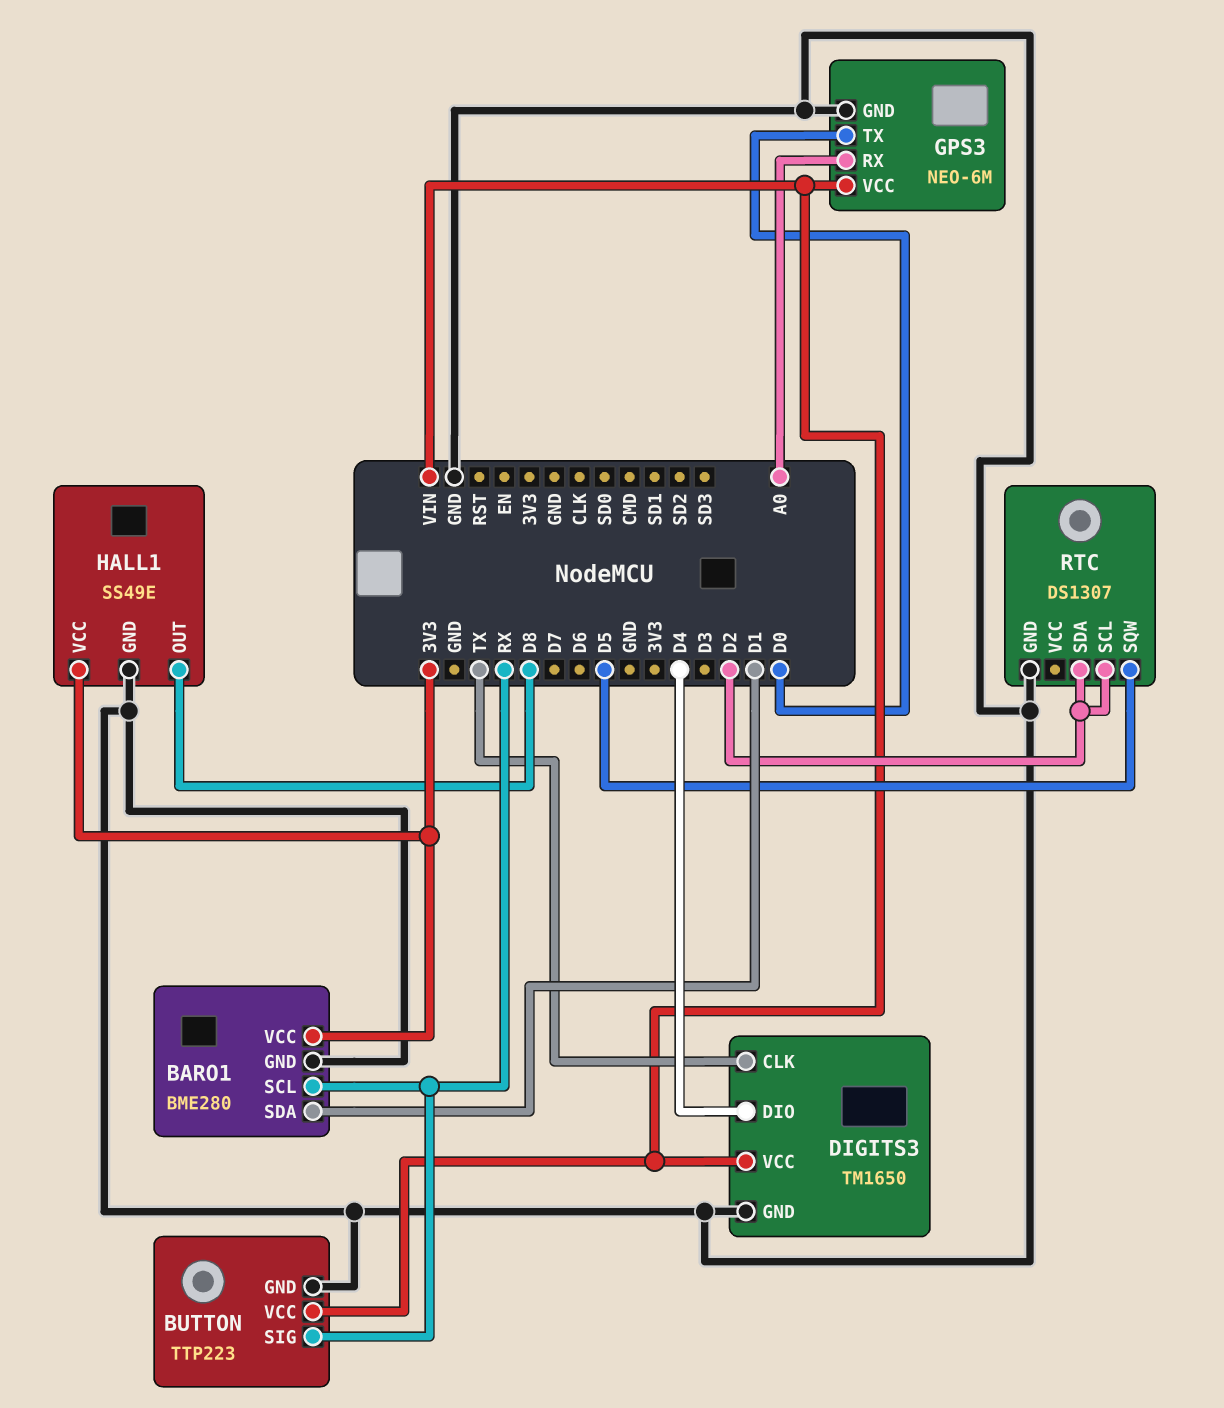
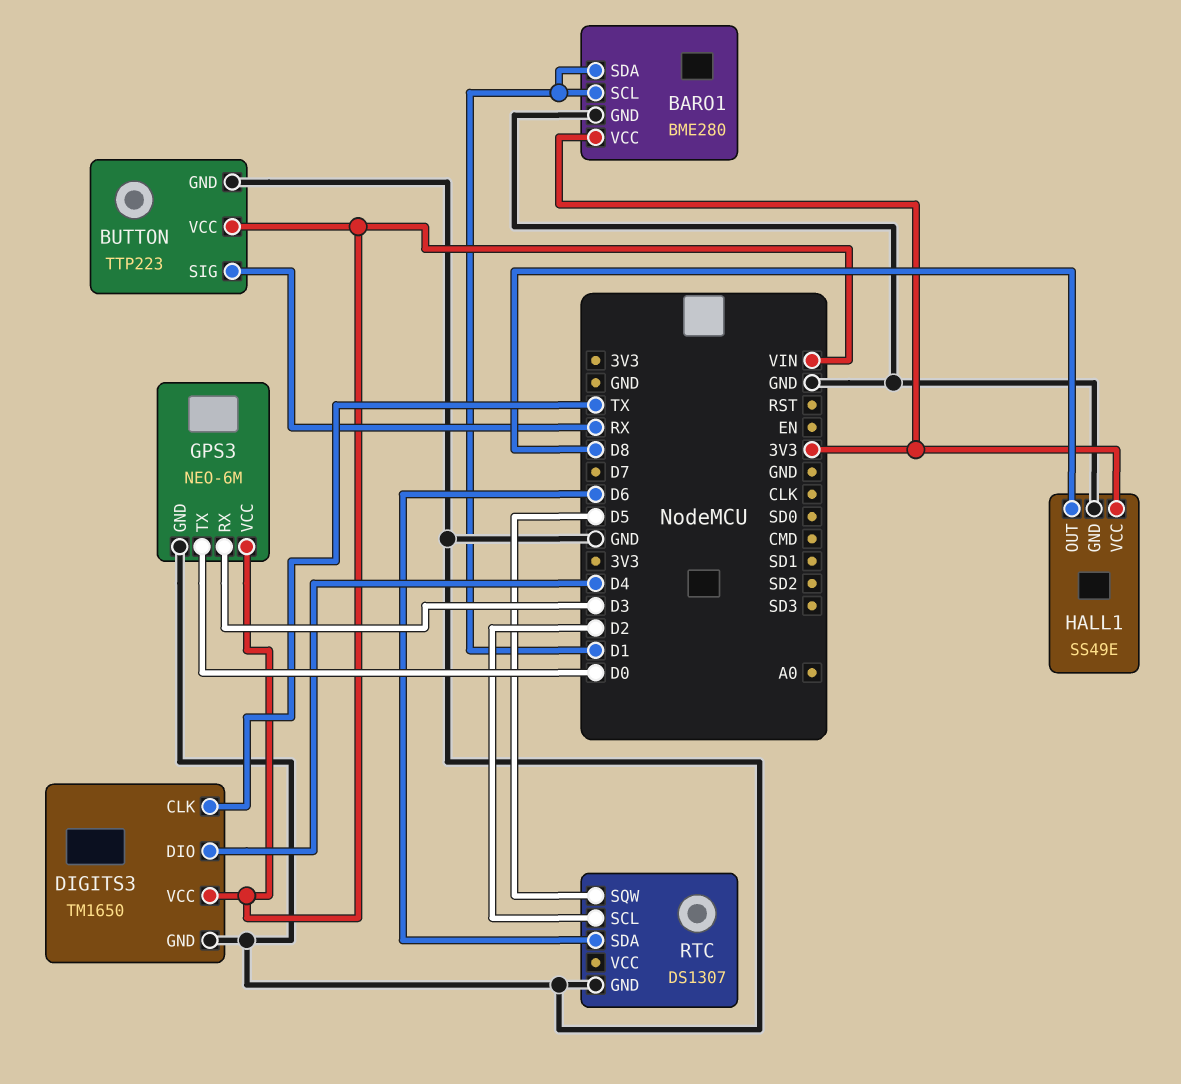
BARO1 pin SCL: RX -> D1
GPS3 pin RX: A0 -> D3
RTC pin SDA: D2 -> D6

